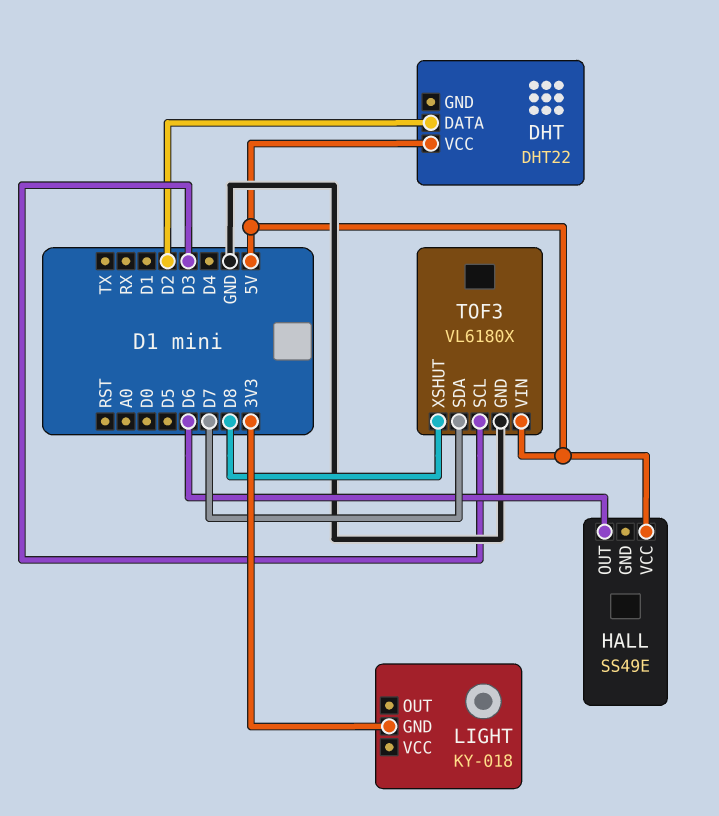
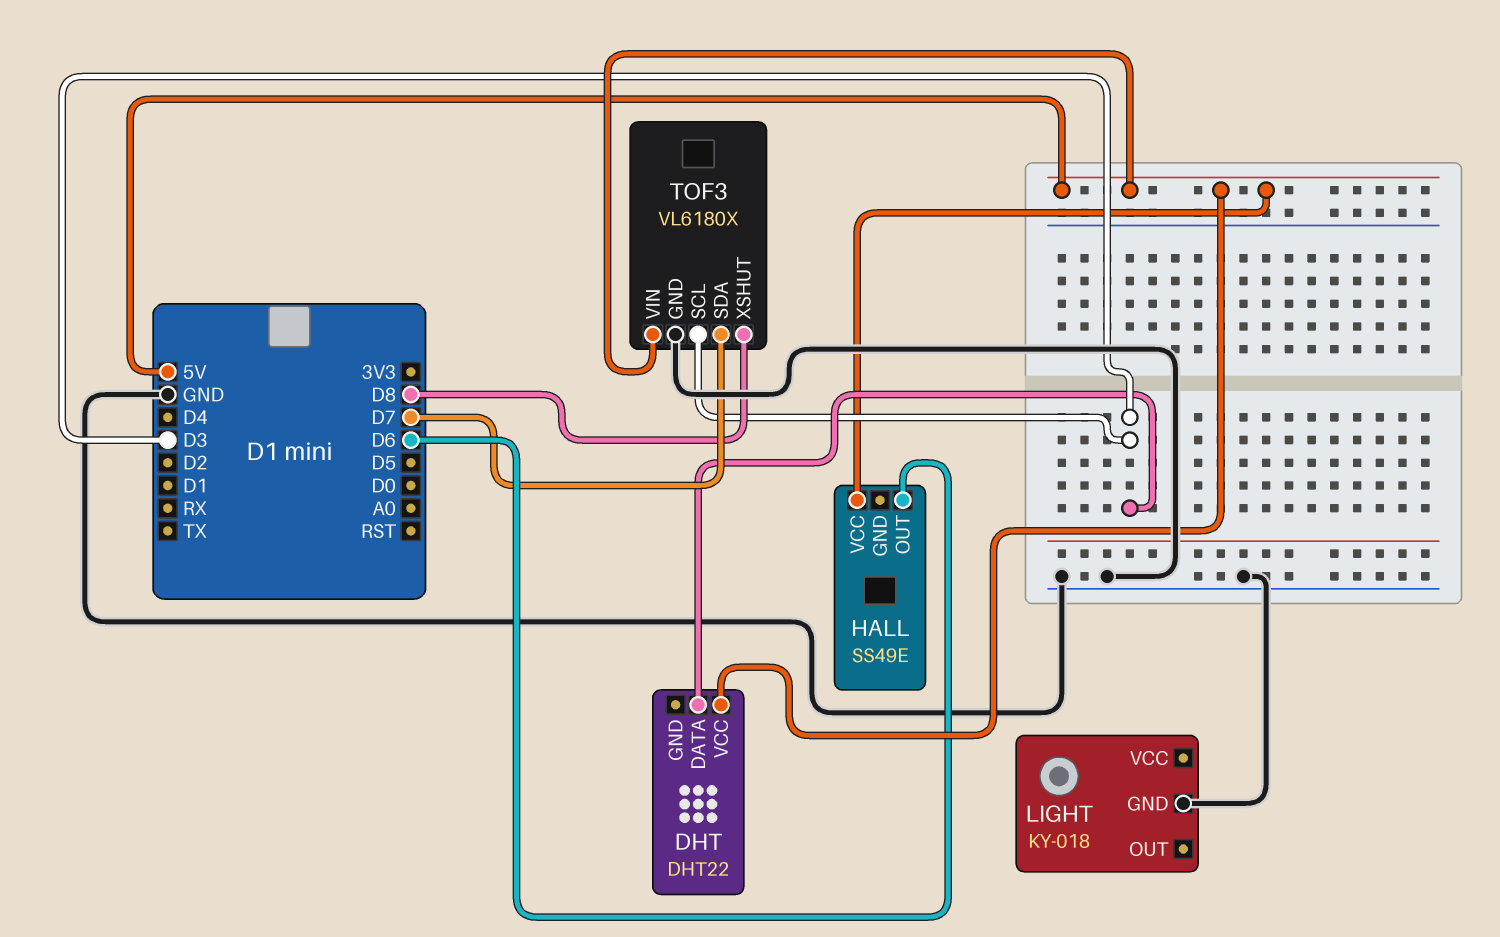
DHT pin DATA: D2 -> D3
LIGHT pin GND: 3V3 -> GND

